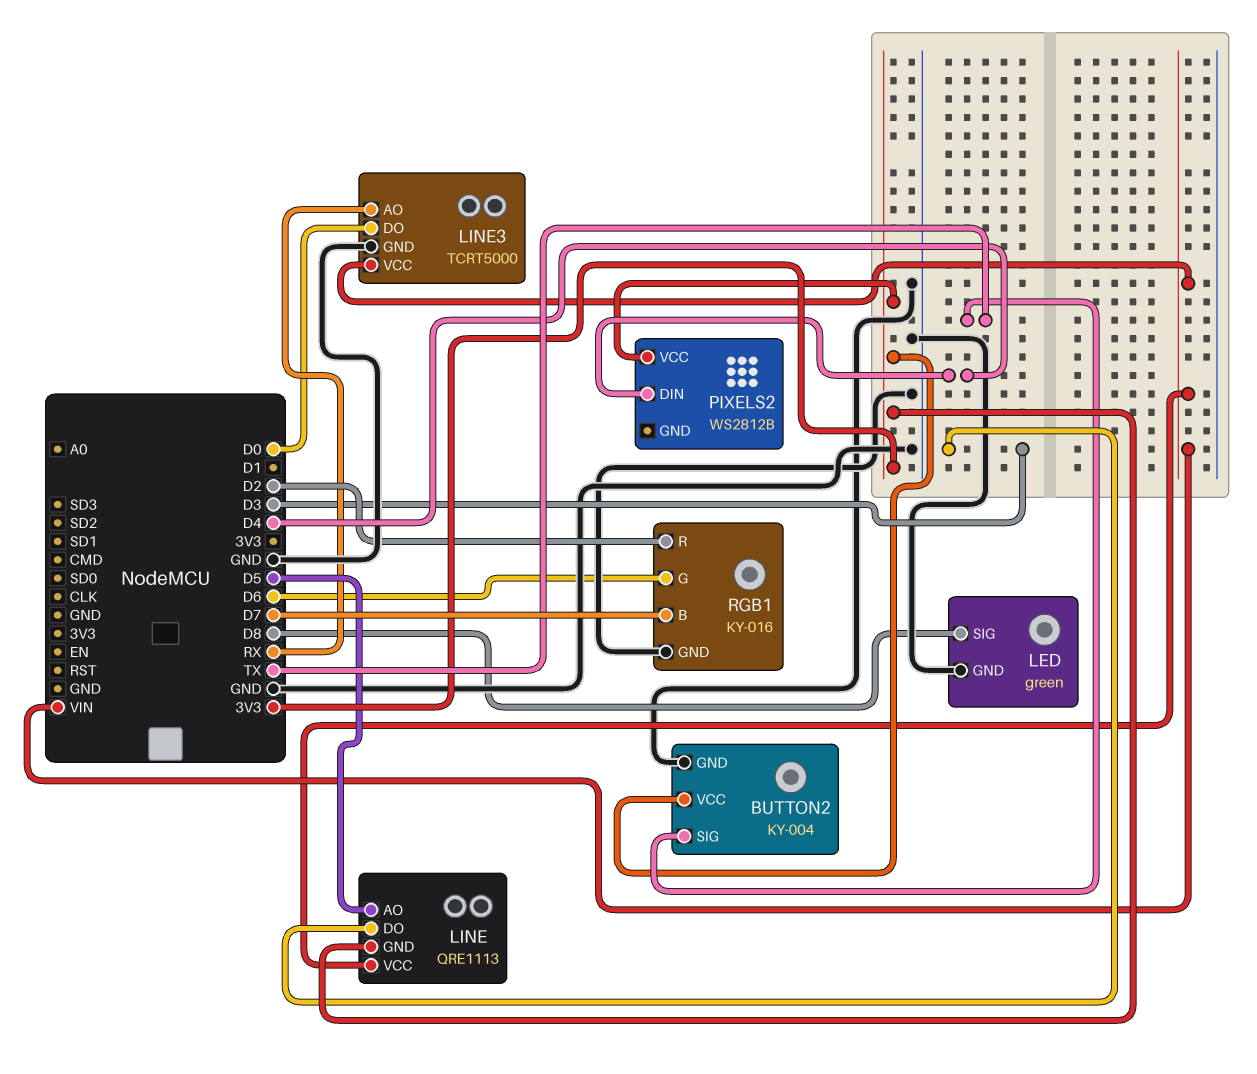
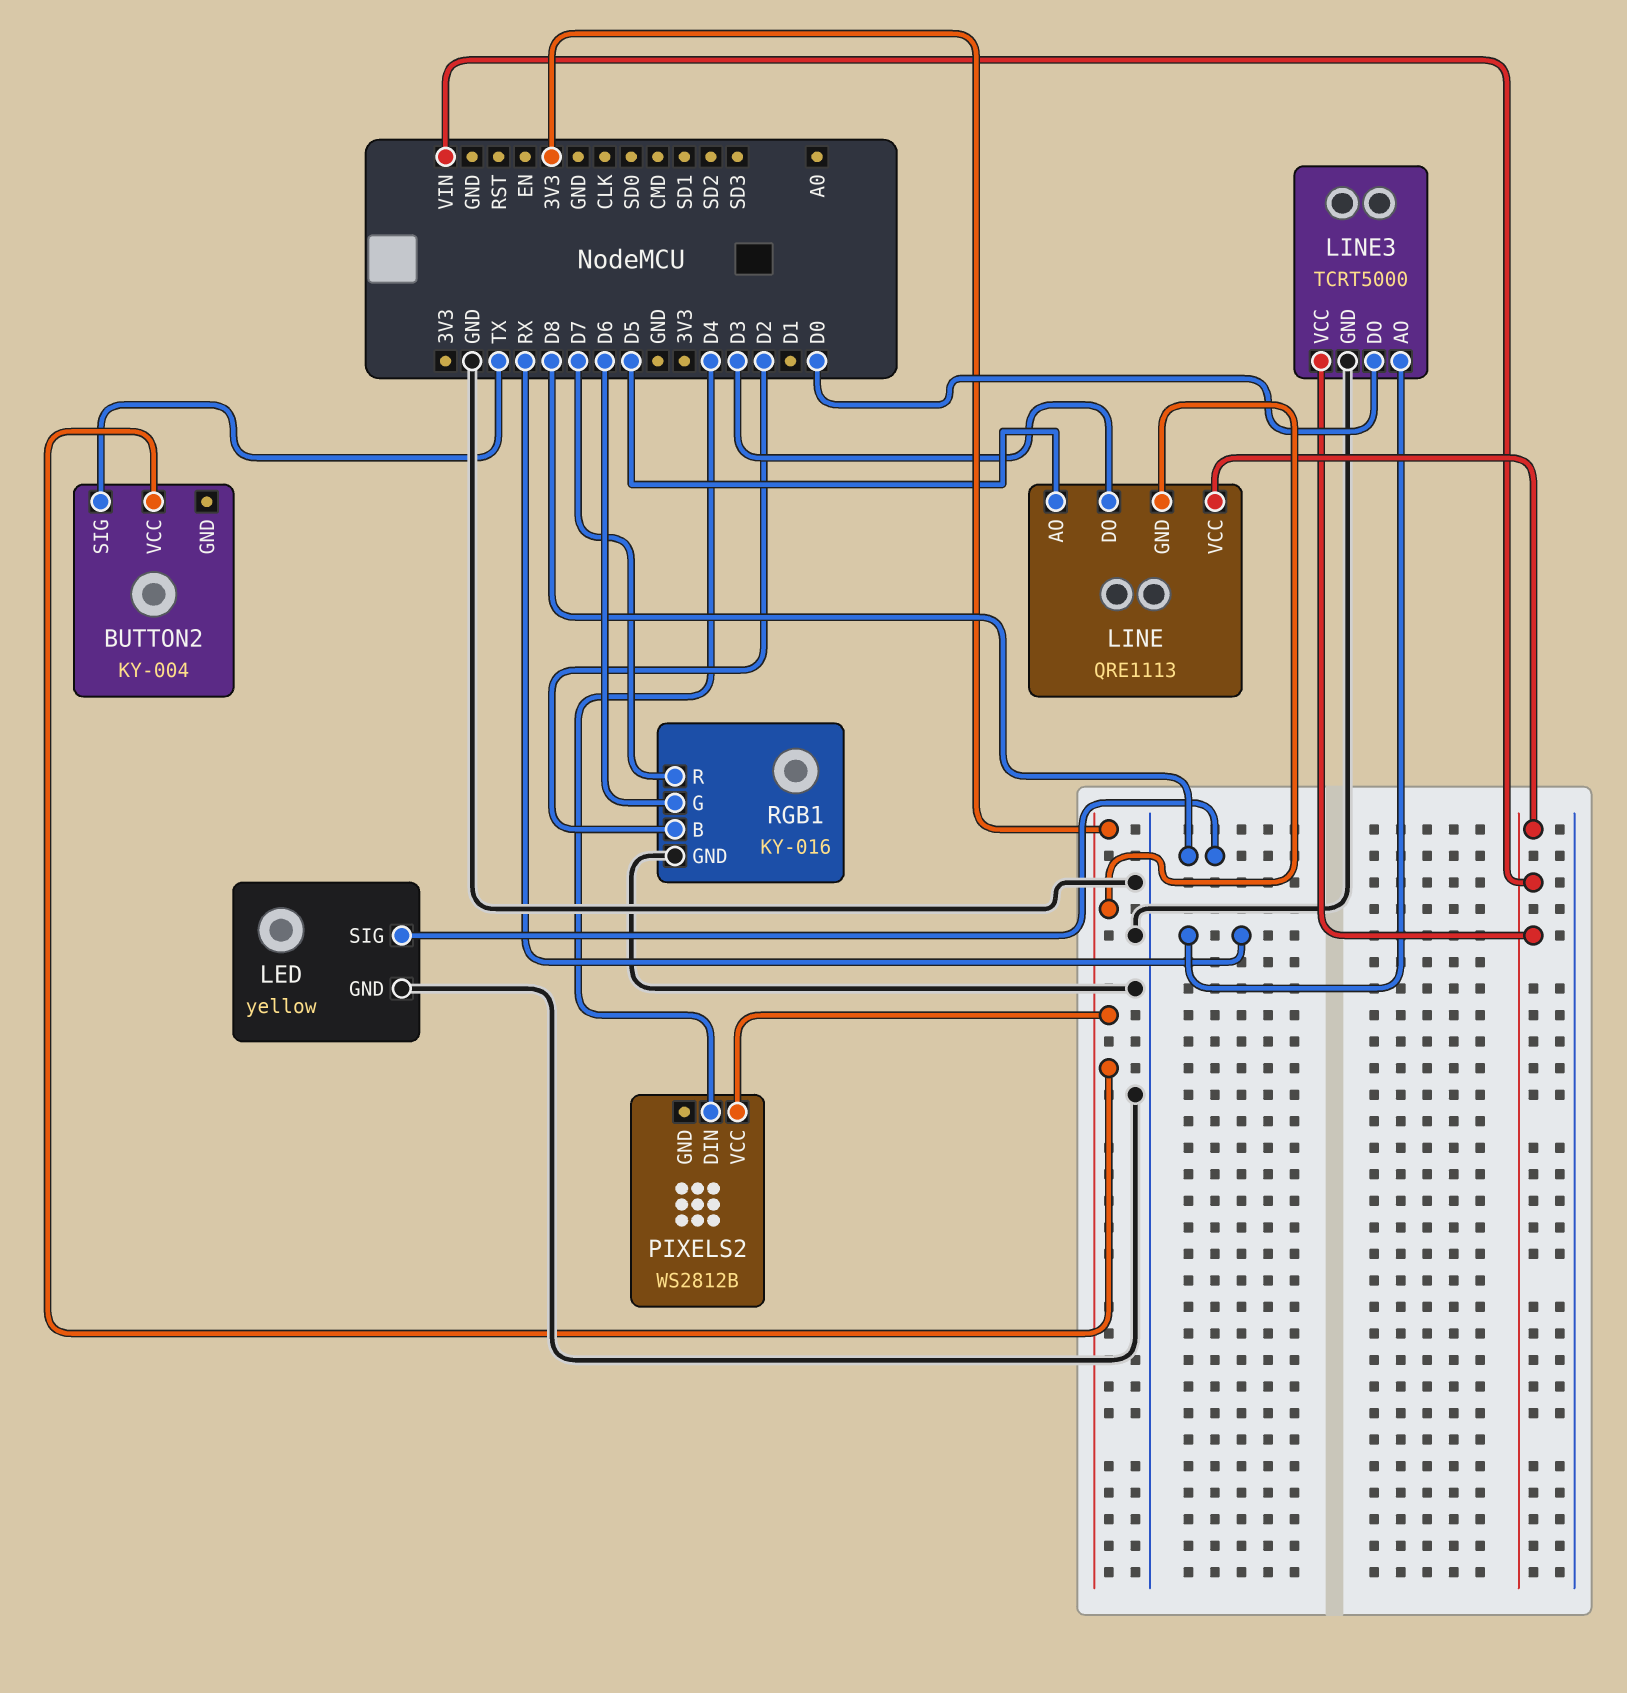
BUTTON2 pin GND: GND -> none
LED: green -> yellow
RGB1 pin B: D7 -> D2
RGB1 pin R: D2 -> D7

